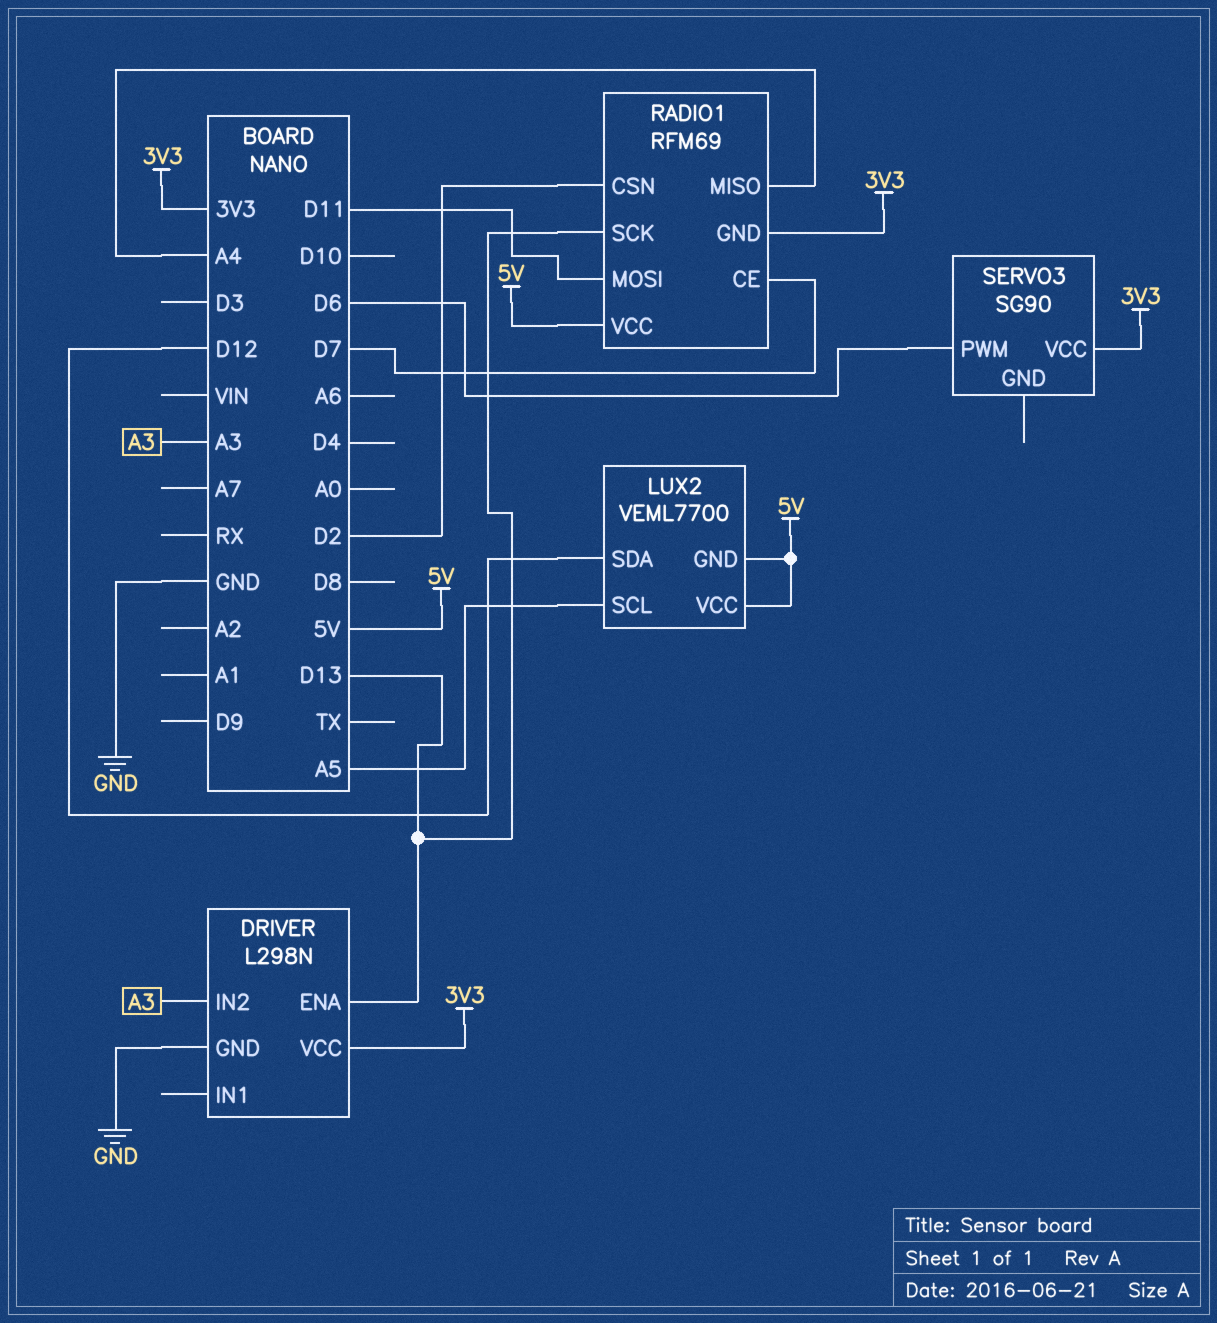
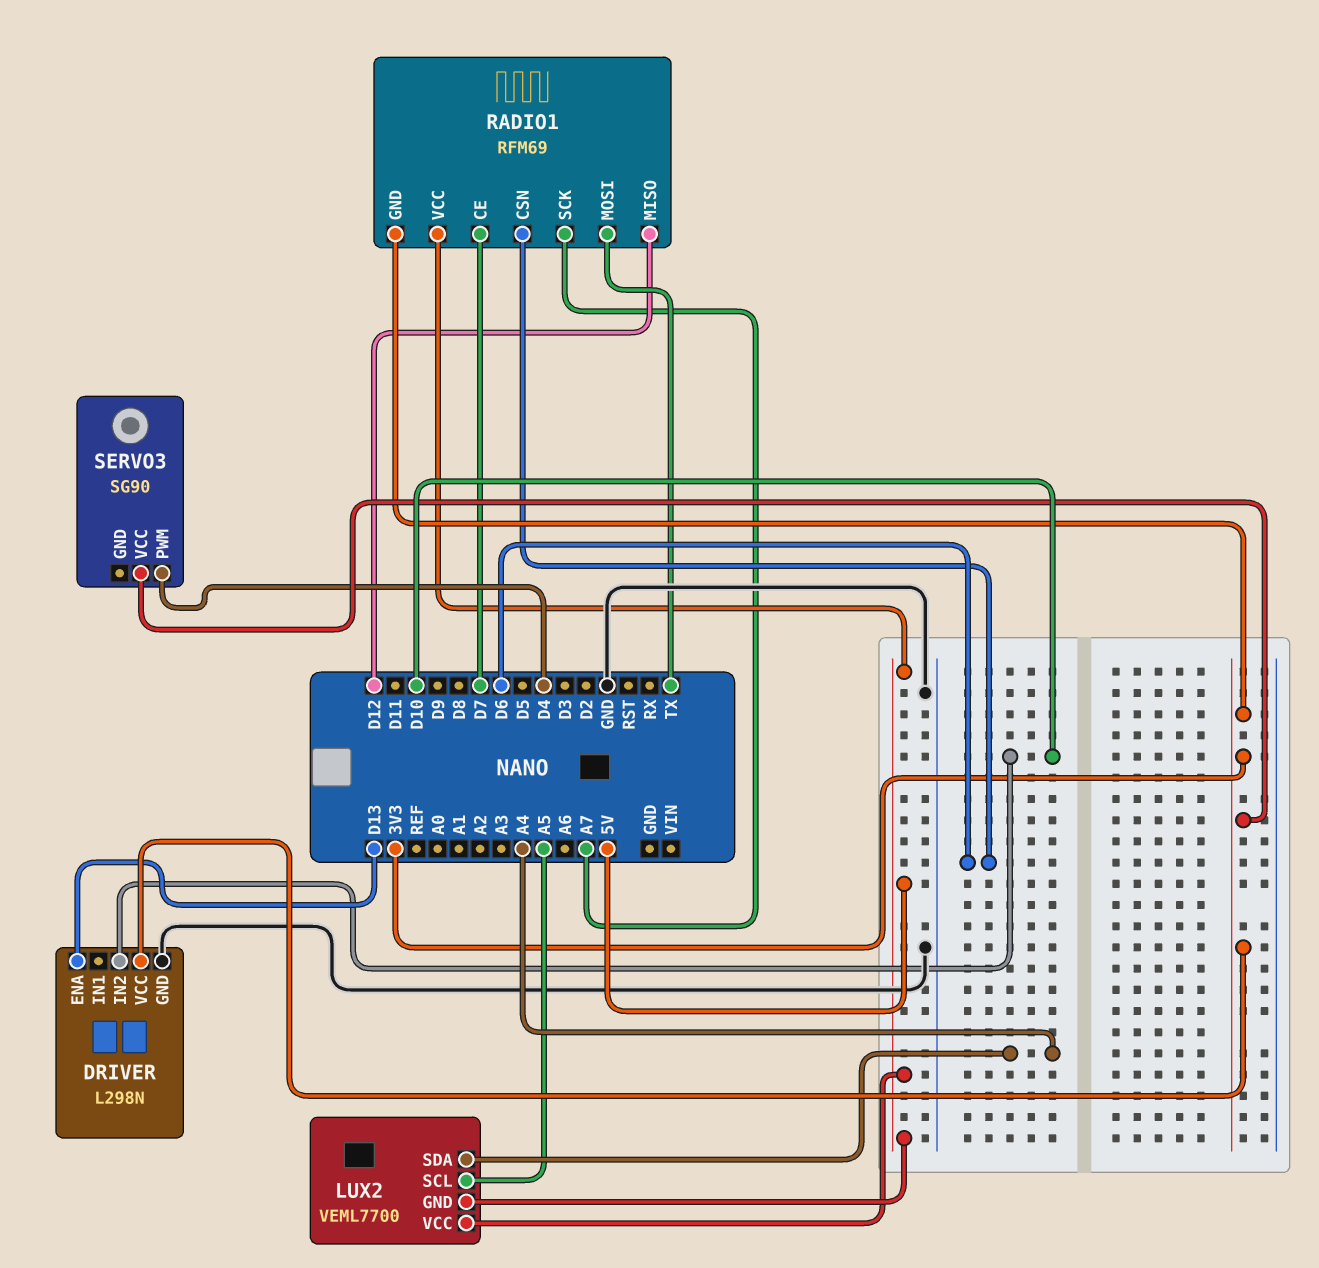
DRIVER pin IN2: A3 -> D10
LUX2 pin SDA: D12 -> A4
RADIO1 pin CSN: D2 -> D6
RADIO1 pin MISO: A4 -> D12
RADIO1 pin MOSI: D11 -> TX
RADIO1 pin SCK: D13 -> A7
SERVO3 pin PWM: D6 -> D4

